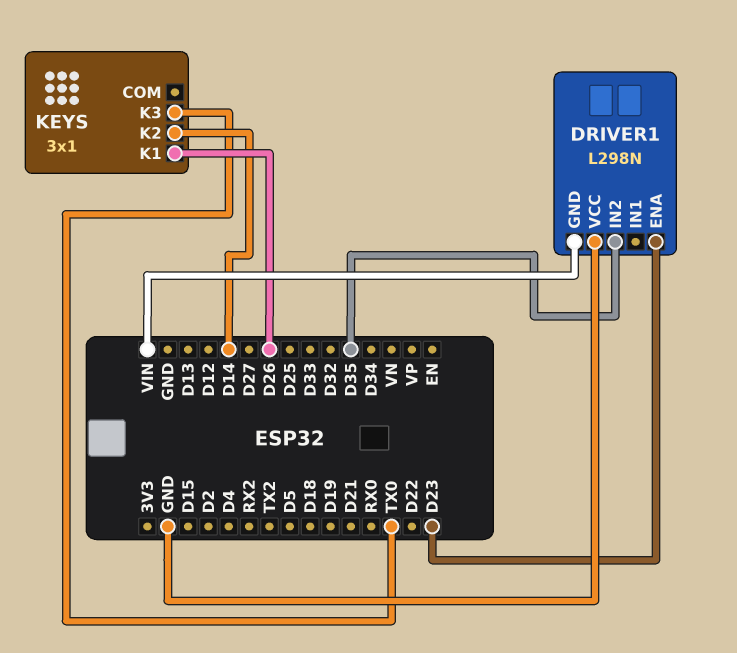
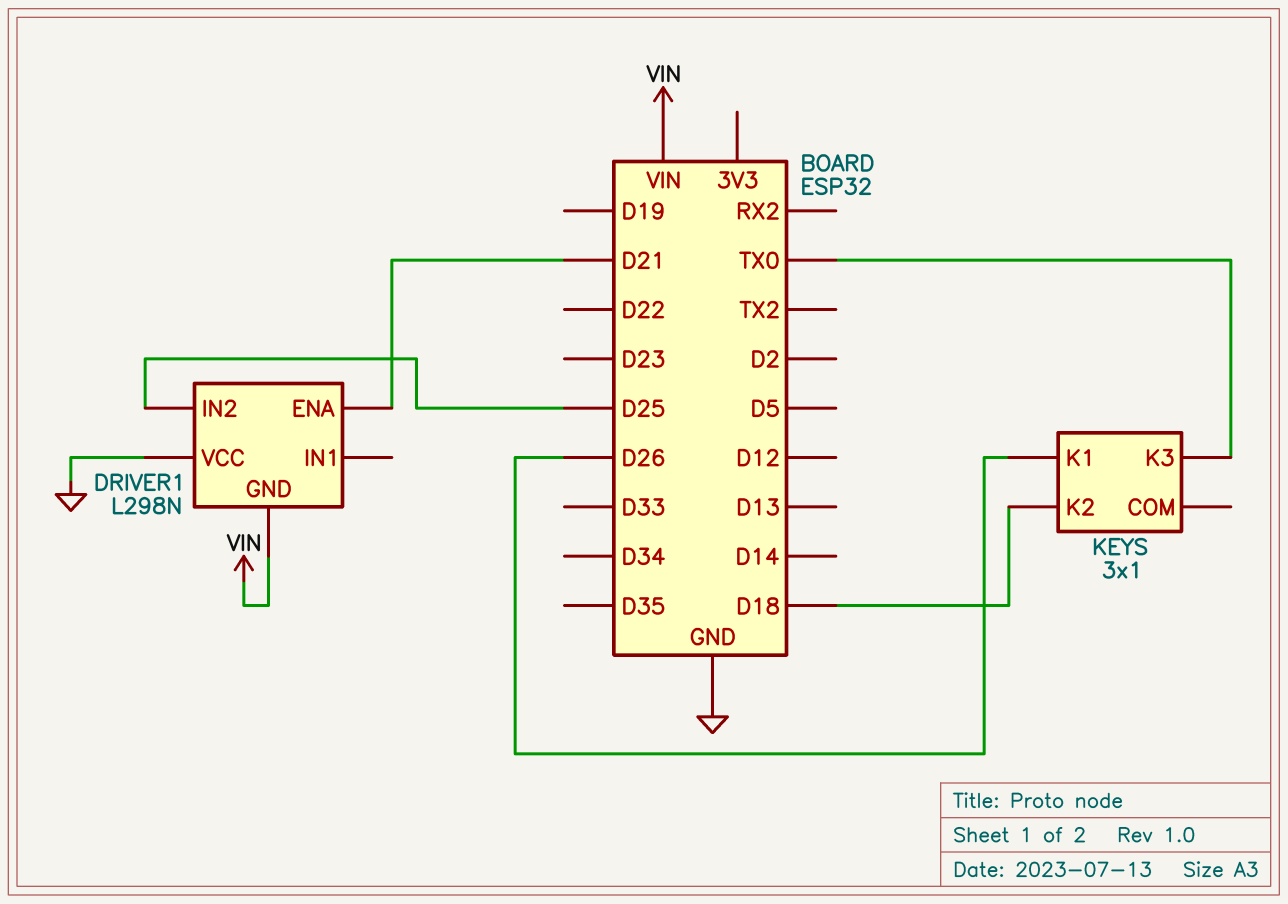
DRIVER1 pin ENA: D23 -> D21
DRIVER1 pin IN2: D35 -> D25
KEYS pin K2: D14 -> D18

